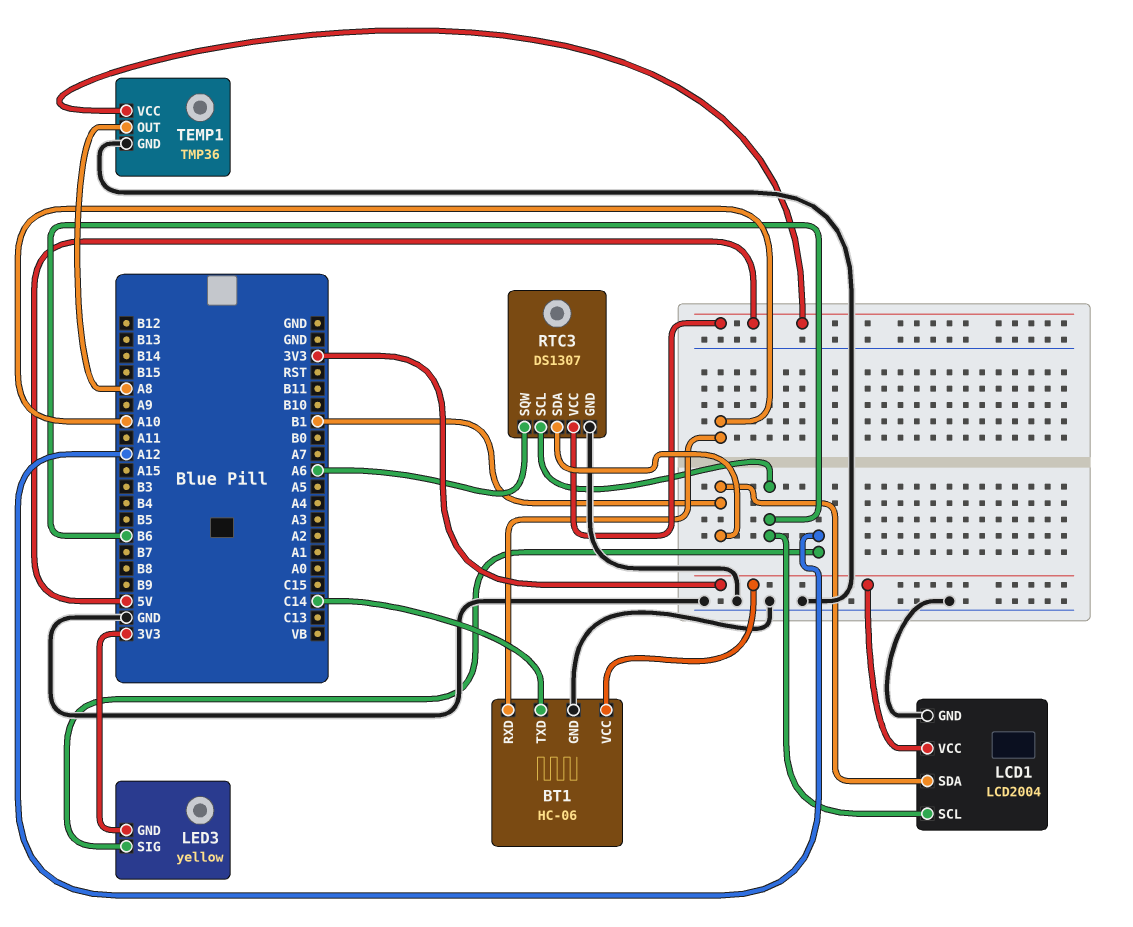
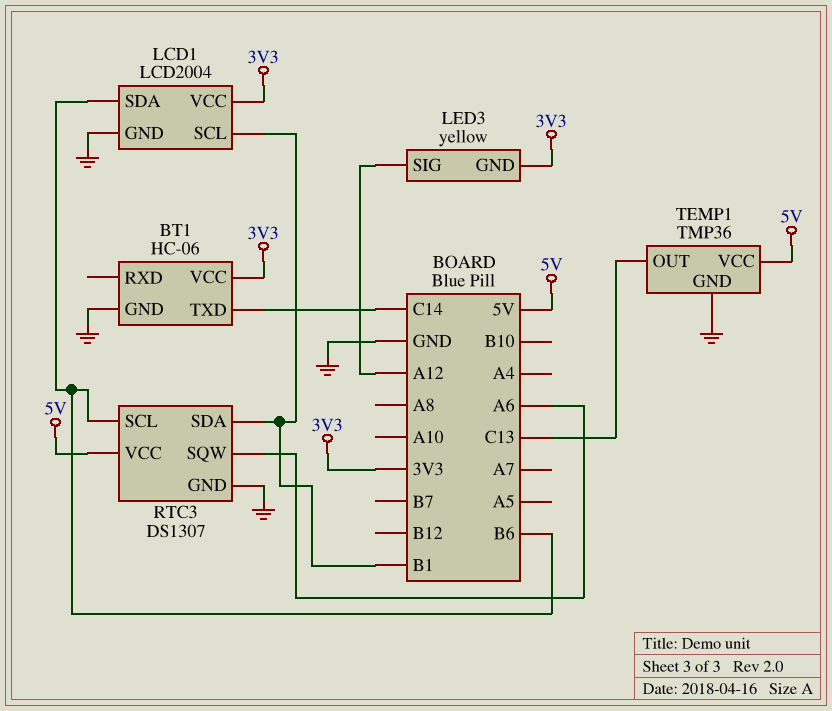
BT1 pin RXD: A10 -> none
LCD1 pin SCL: B6 -> B1
LCD1 pin SDA: B1 -> B6
TEMP1 pin OUT: A8 -> C13

